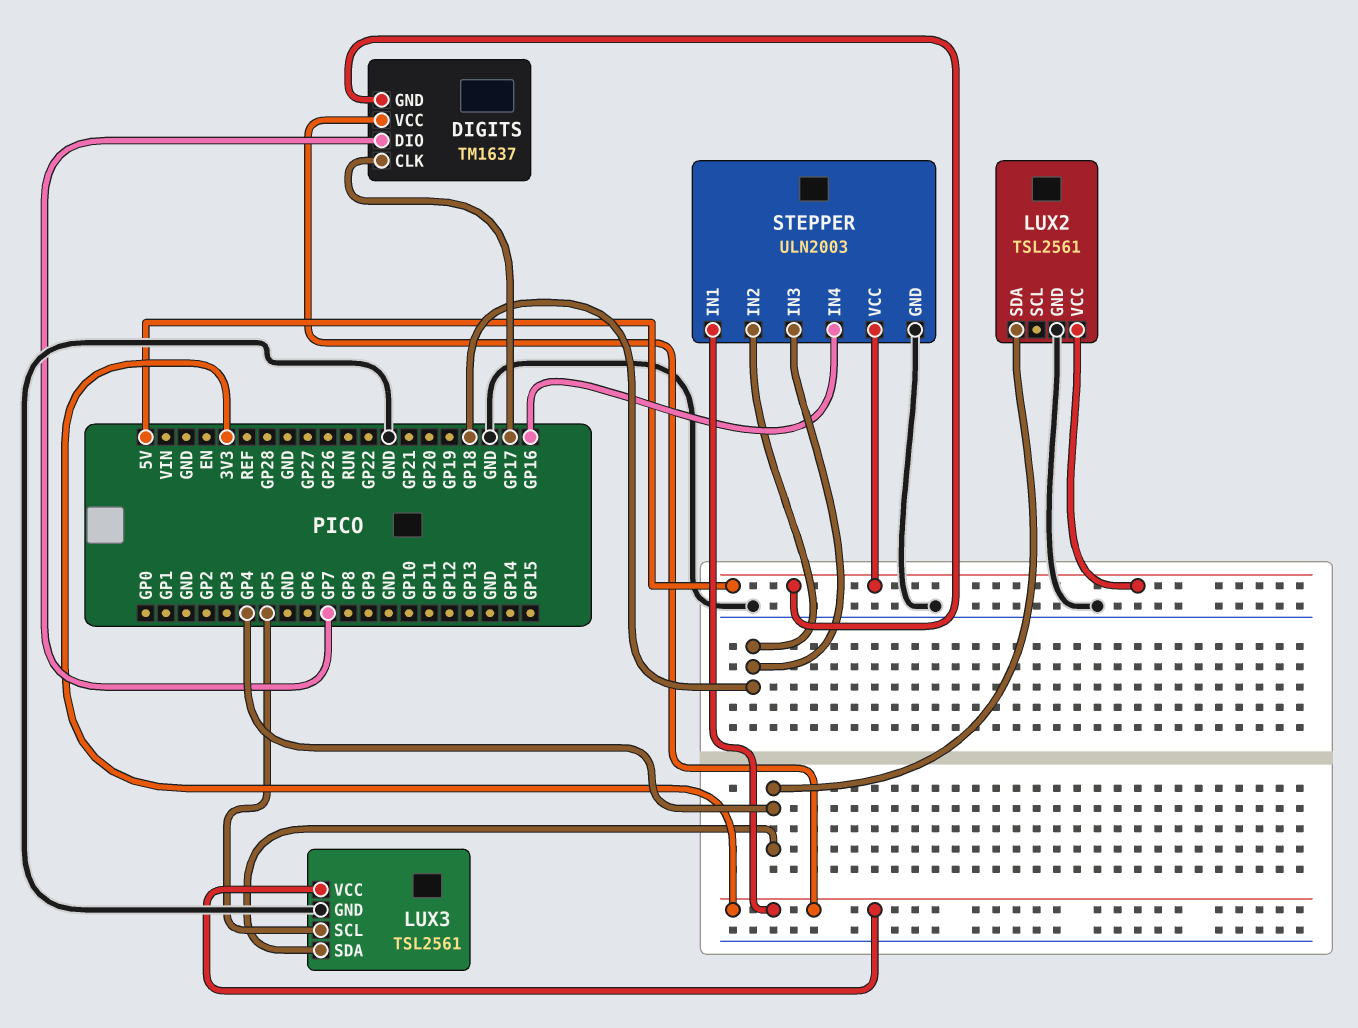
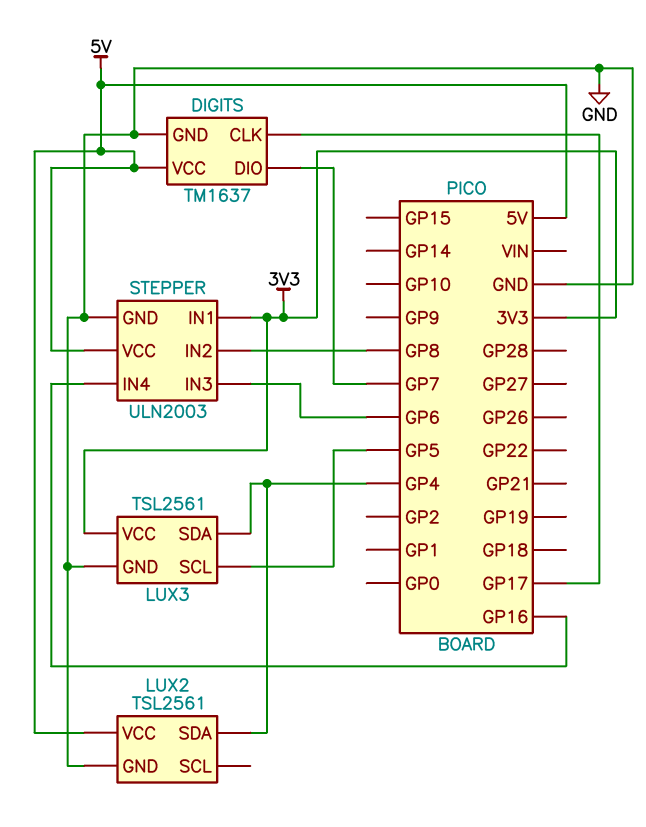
DIGITS pin GND: 5V -> GND
DIGITS pin VCC: 3V3 -> 5V
STEPPER pin IN2: GP18 -> GP8
STEPPER pin IN3: GP18 -> GP6

